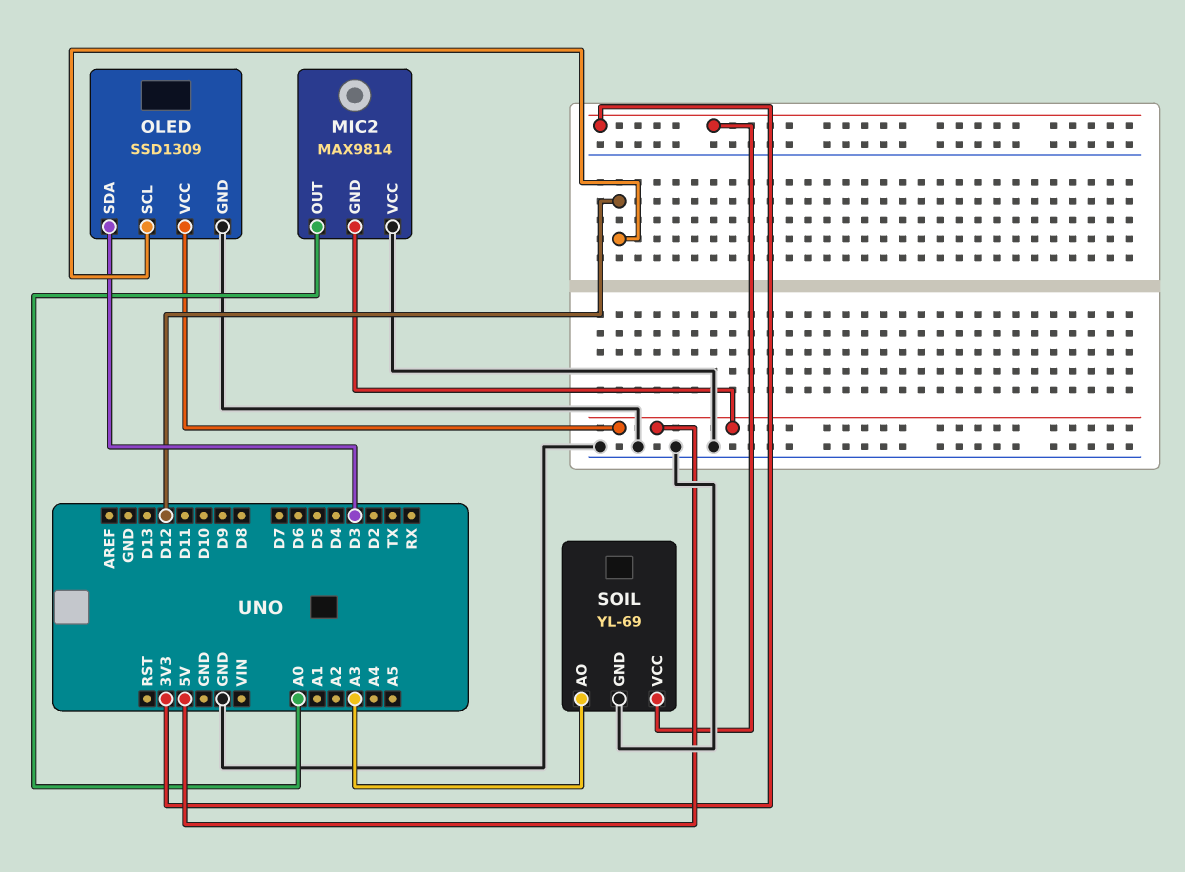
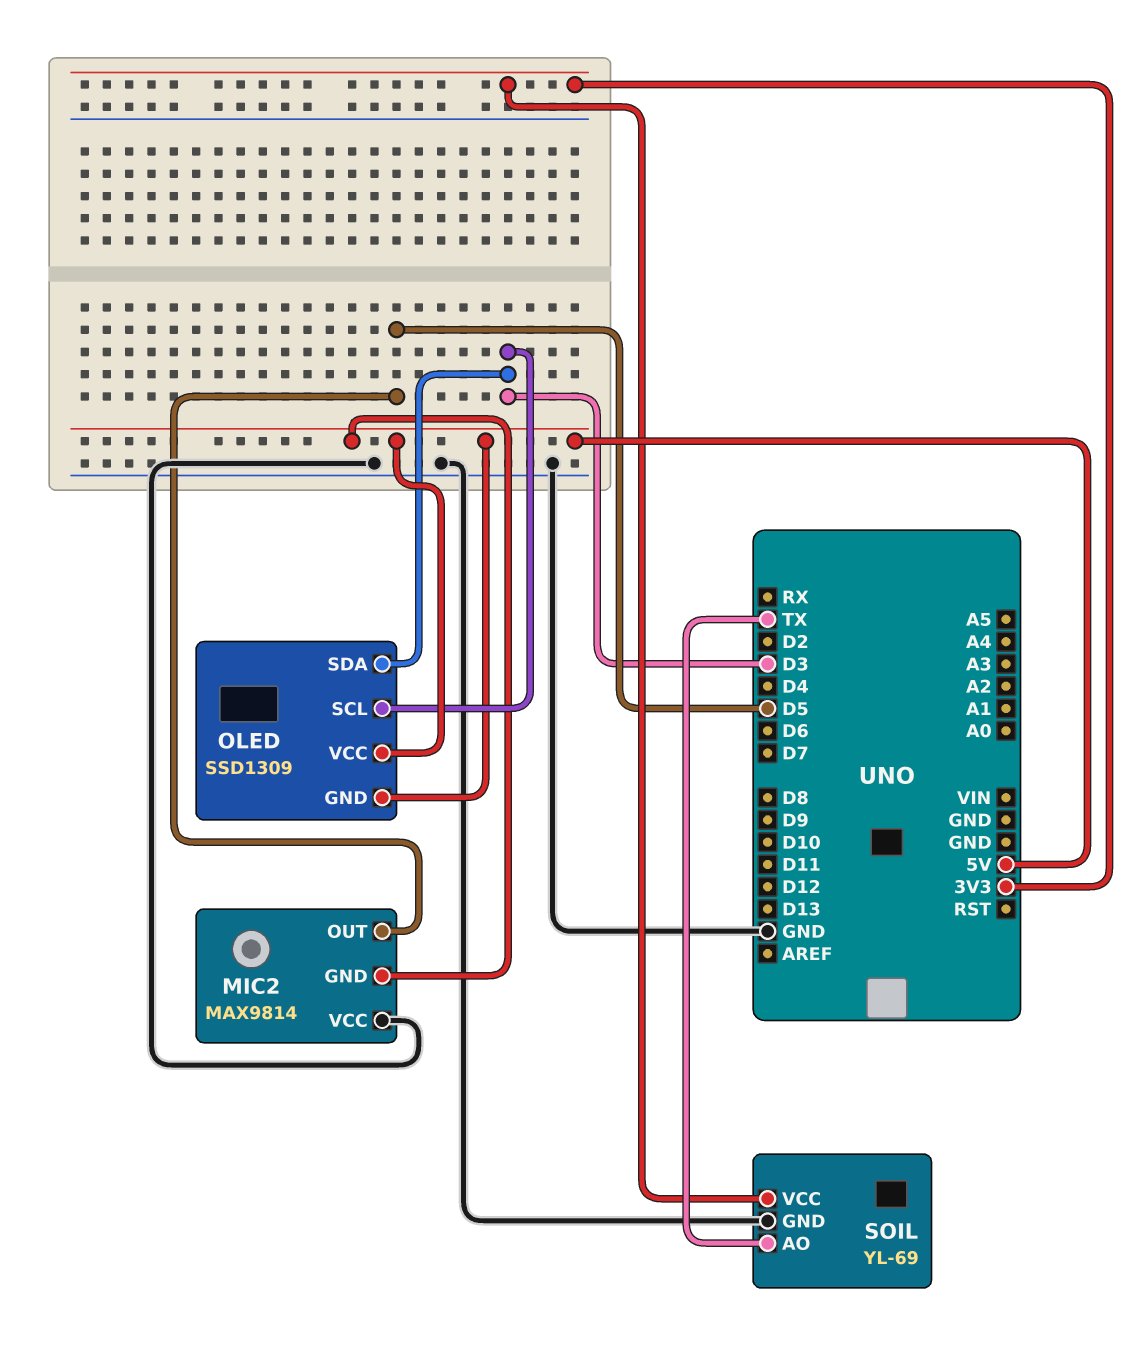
MIC2 pin OUT: A0 -> D5
OLED pin GND: GND -> 5V
OLED pin SCL: D12 -> D3
SOIL pin AO: A3 -> TX

